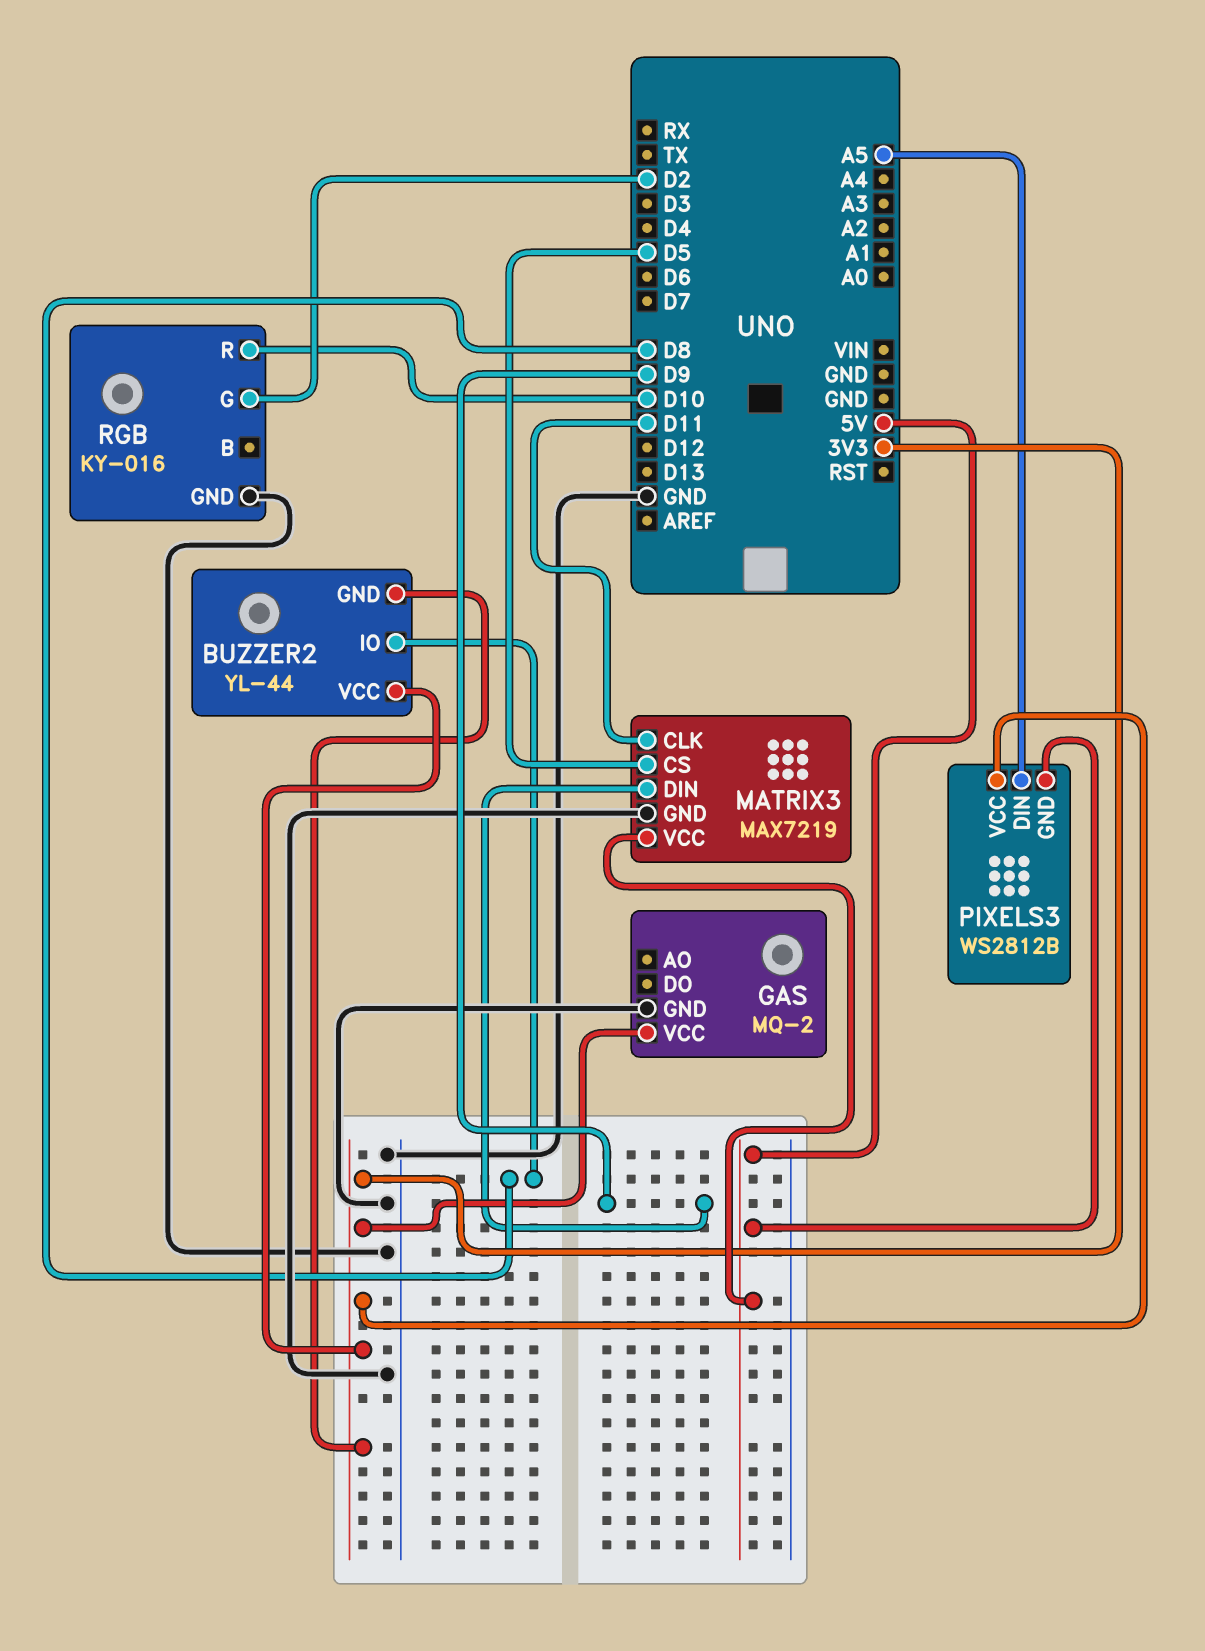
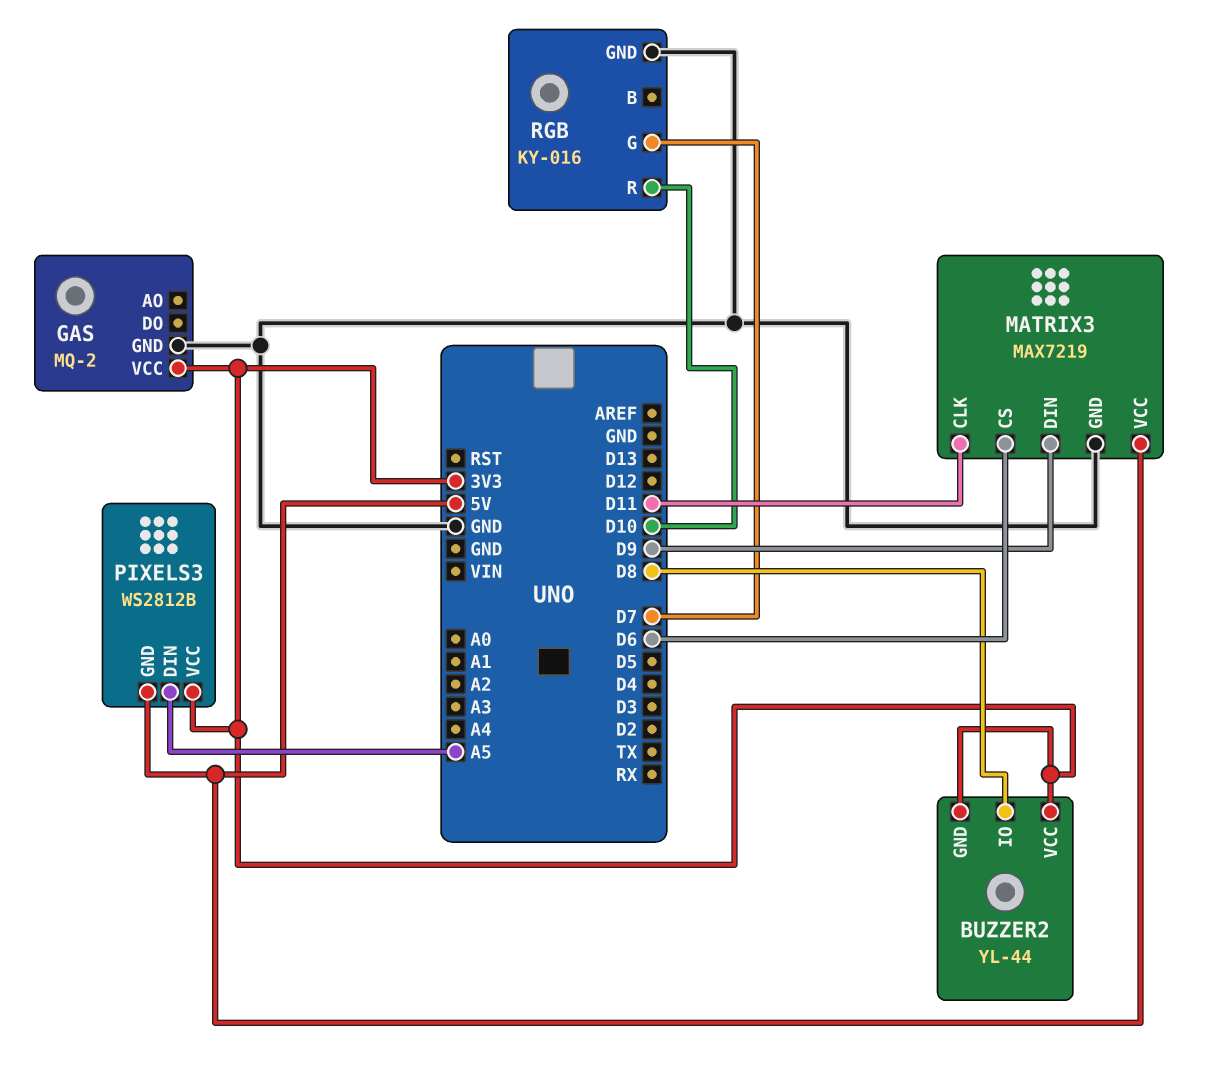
MATRIX3 pin CS: D5 -> D6
RGB pin G: D2 -> D7

